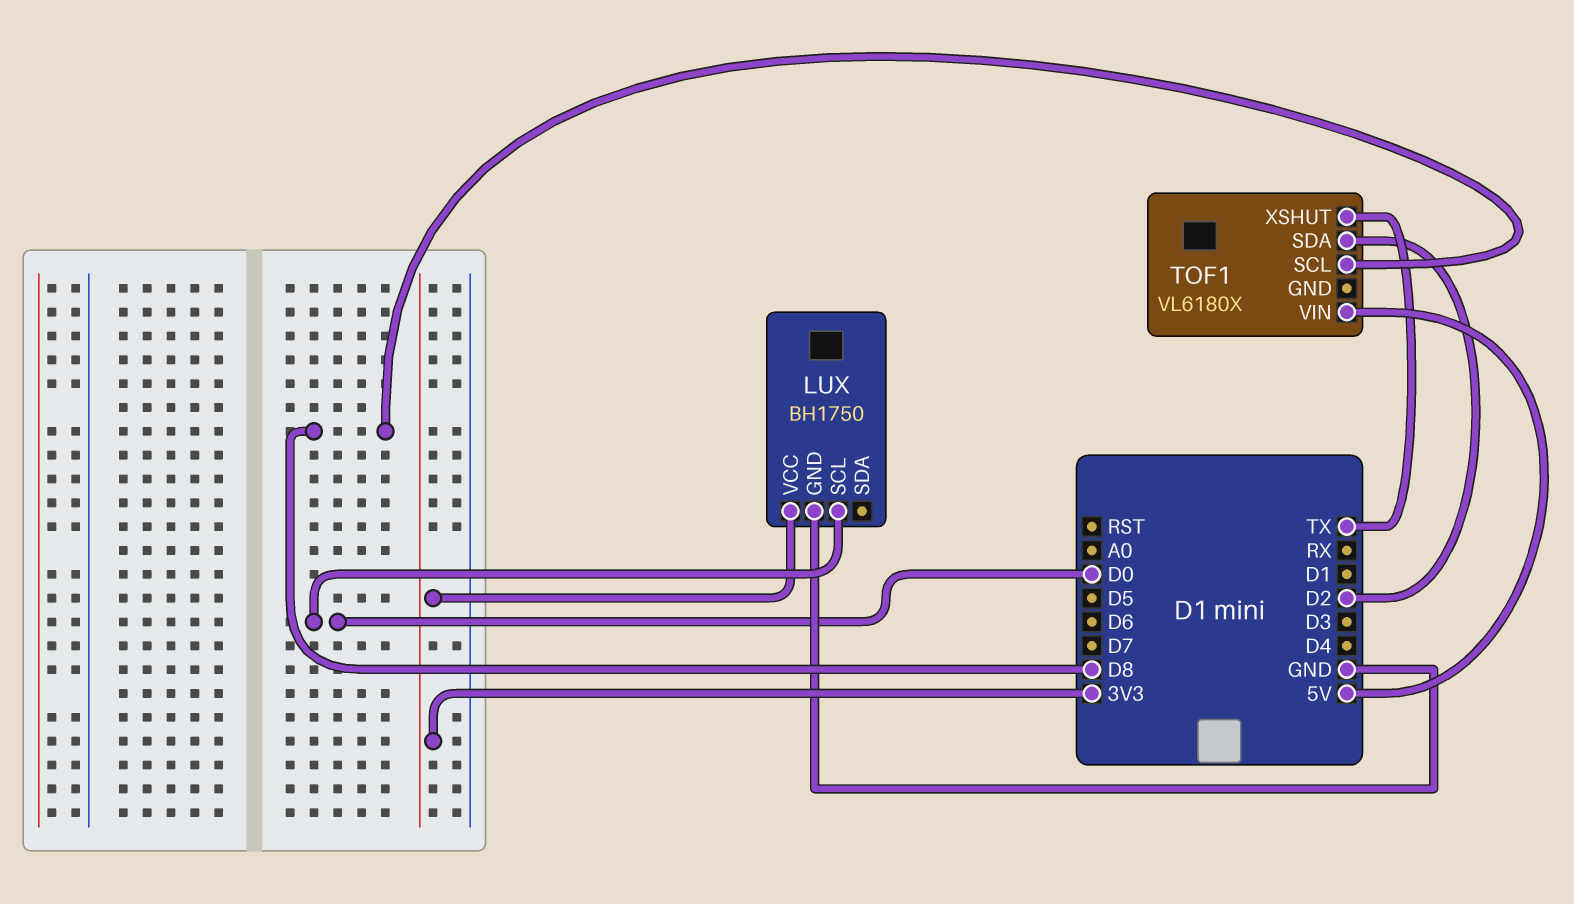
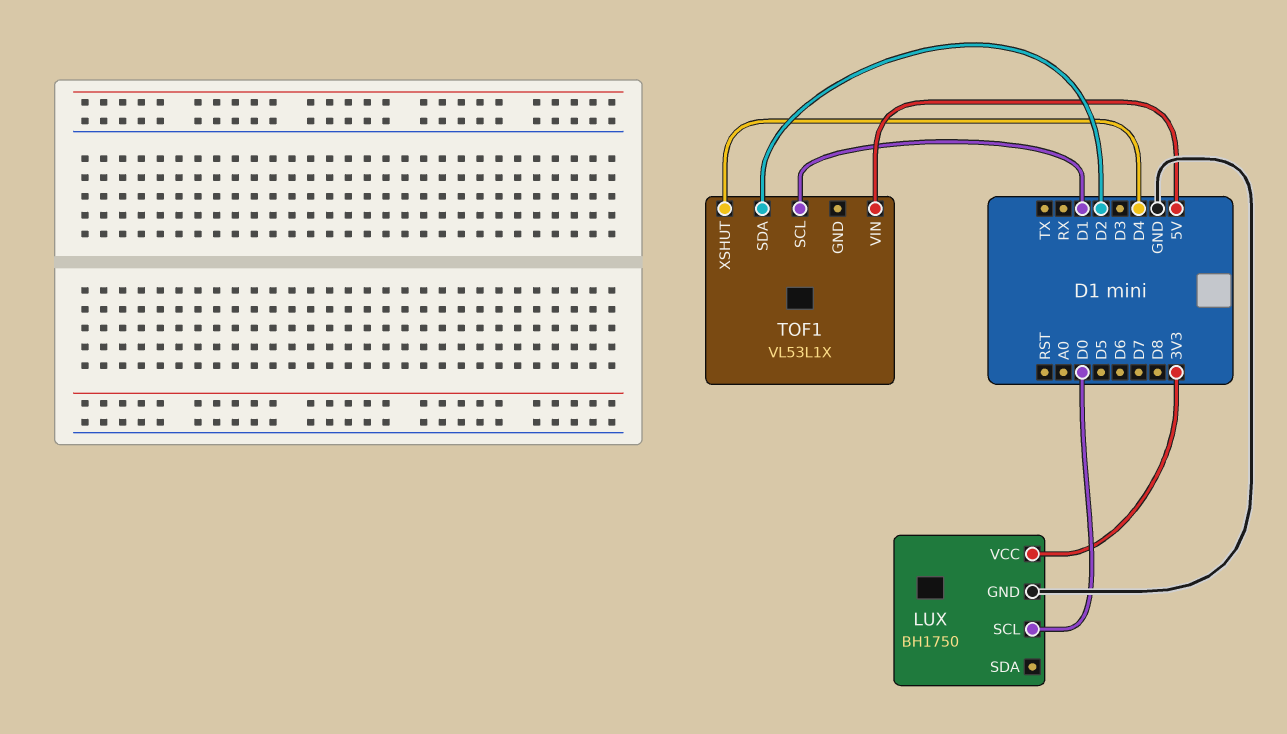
TOF1: VL6180X -> VL53L1X
TOF1 pin SCL: D8 -> D1
TOF1 pin XSHUT: TX -> D4

